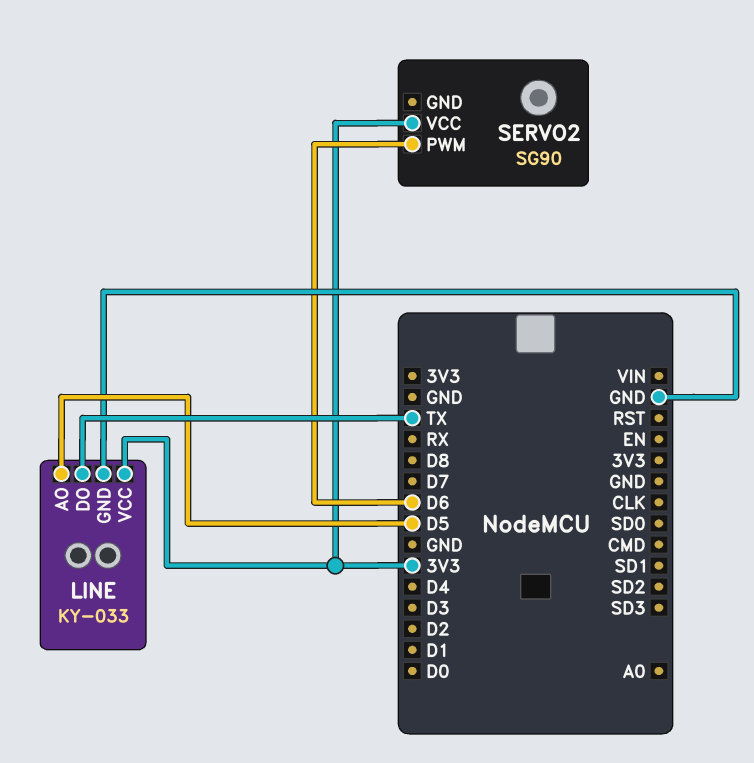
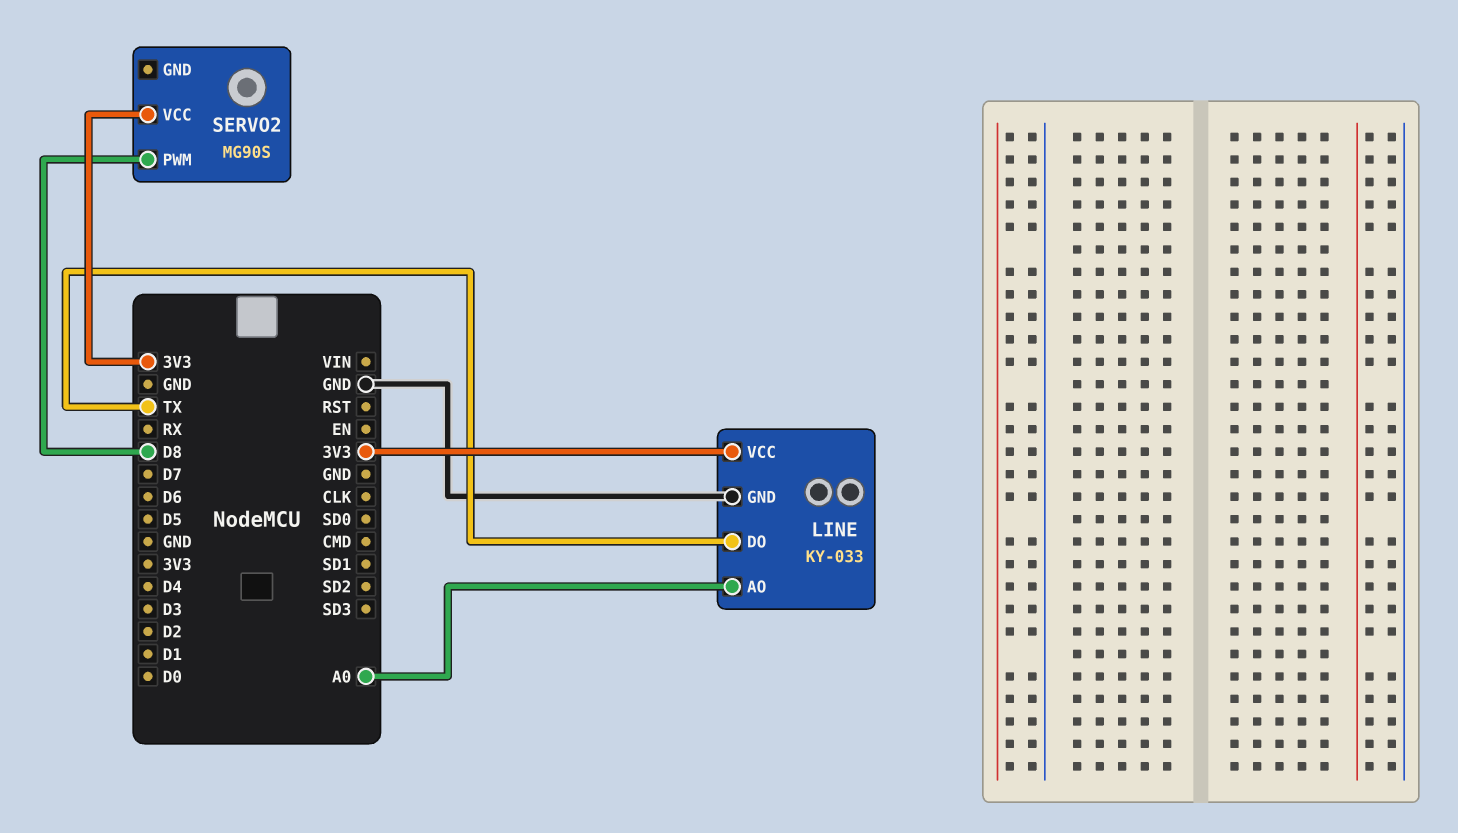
LINE pin AO: D5 -> A0
SERVO2: SG90 -> MG90S
SERVO2 pin PWM: D6 -> D8

